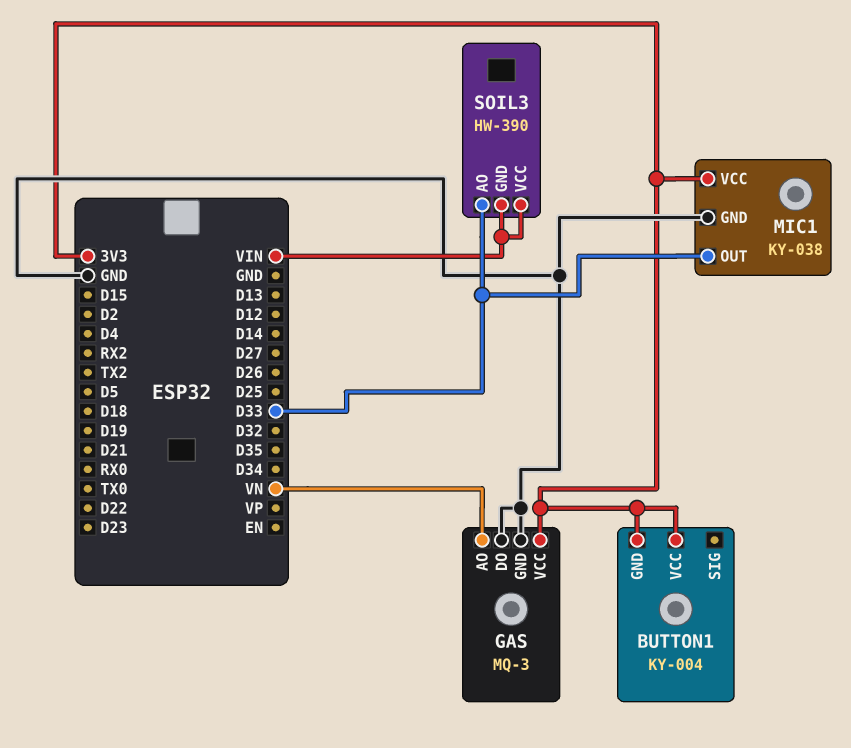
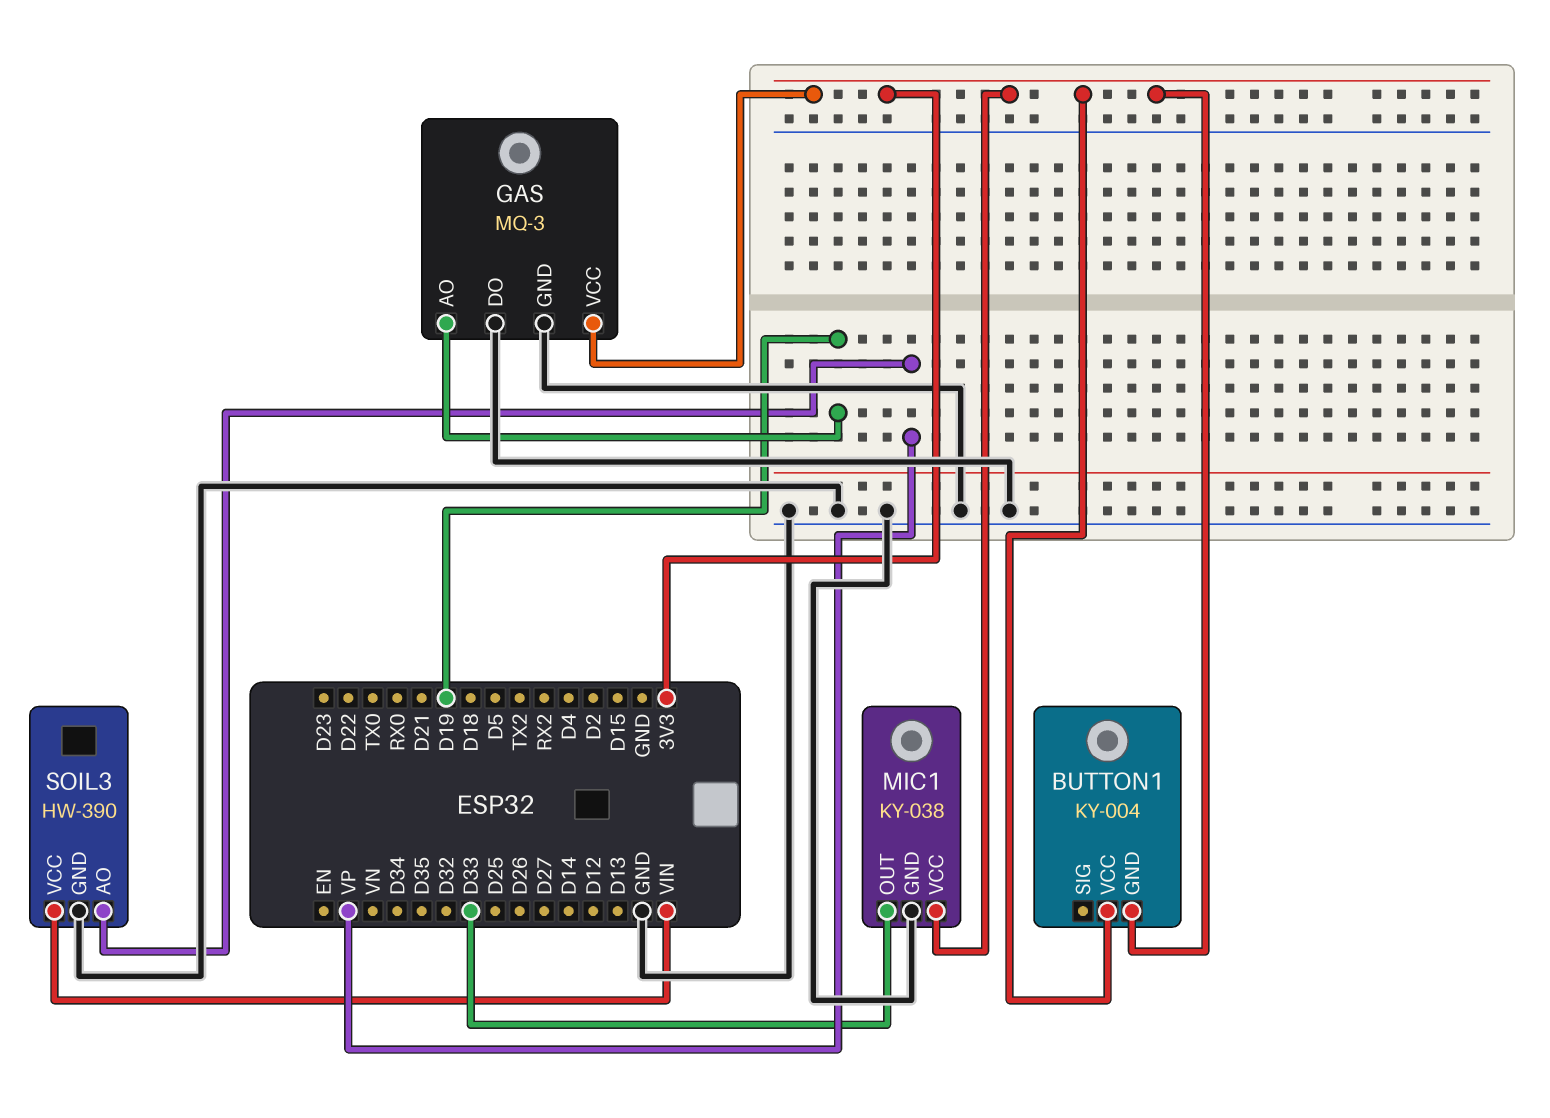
GAS pin AO: VN -> D19
SOIL3 pin AO: D33 -> VP
SOIL3 pin GND: VIN -> GND

